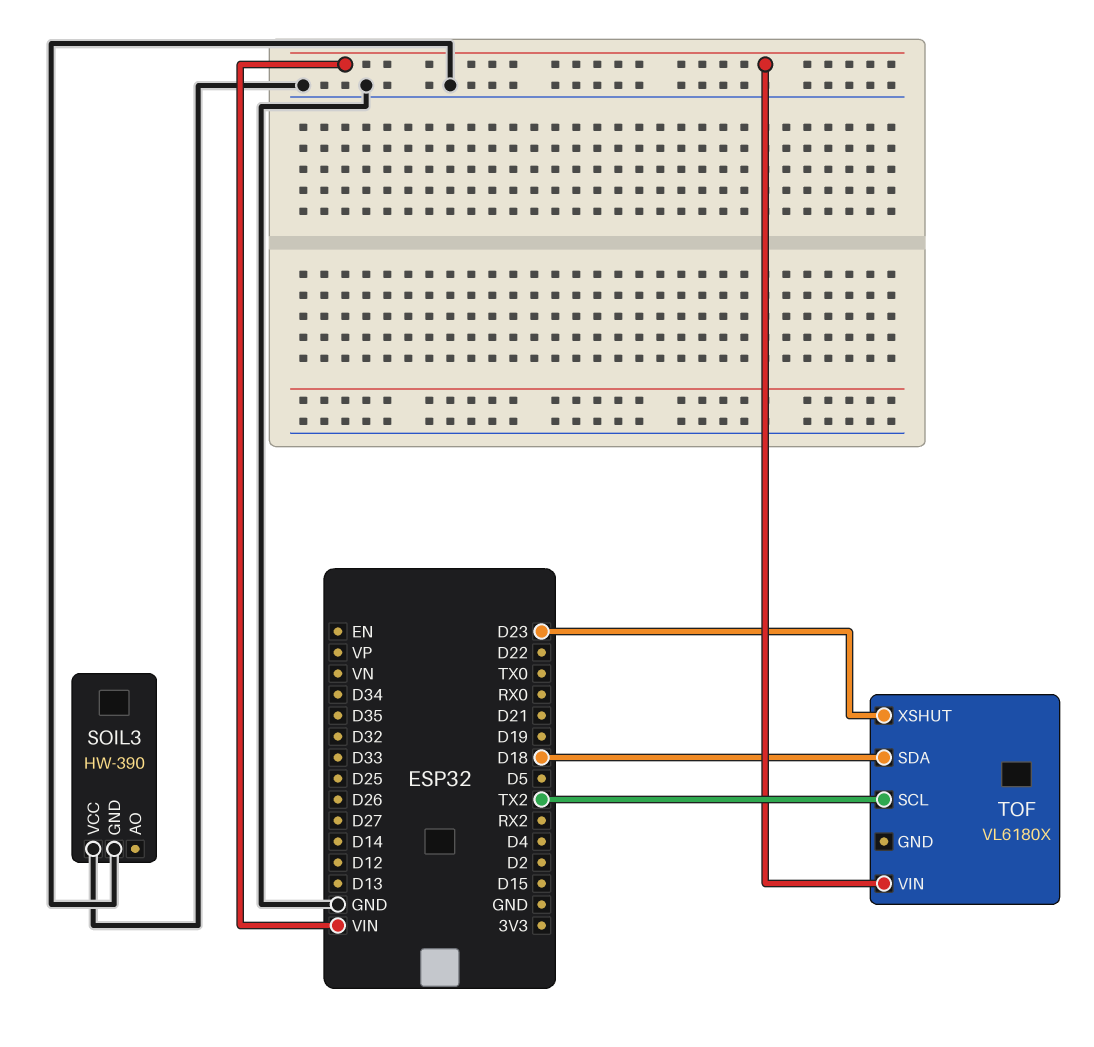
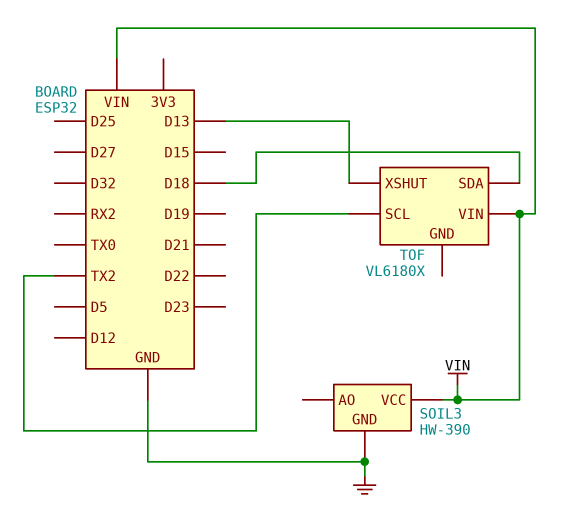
SOIL3 pin VCC: GND -> VIN
TOF pin XSHUT: D23 -> D13

